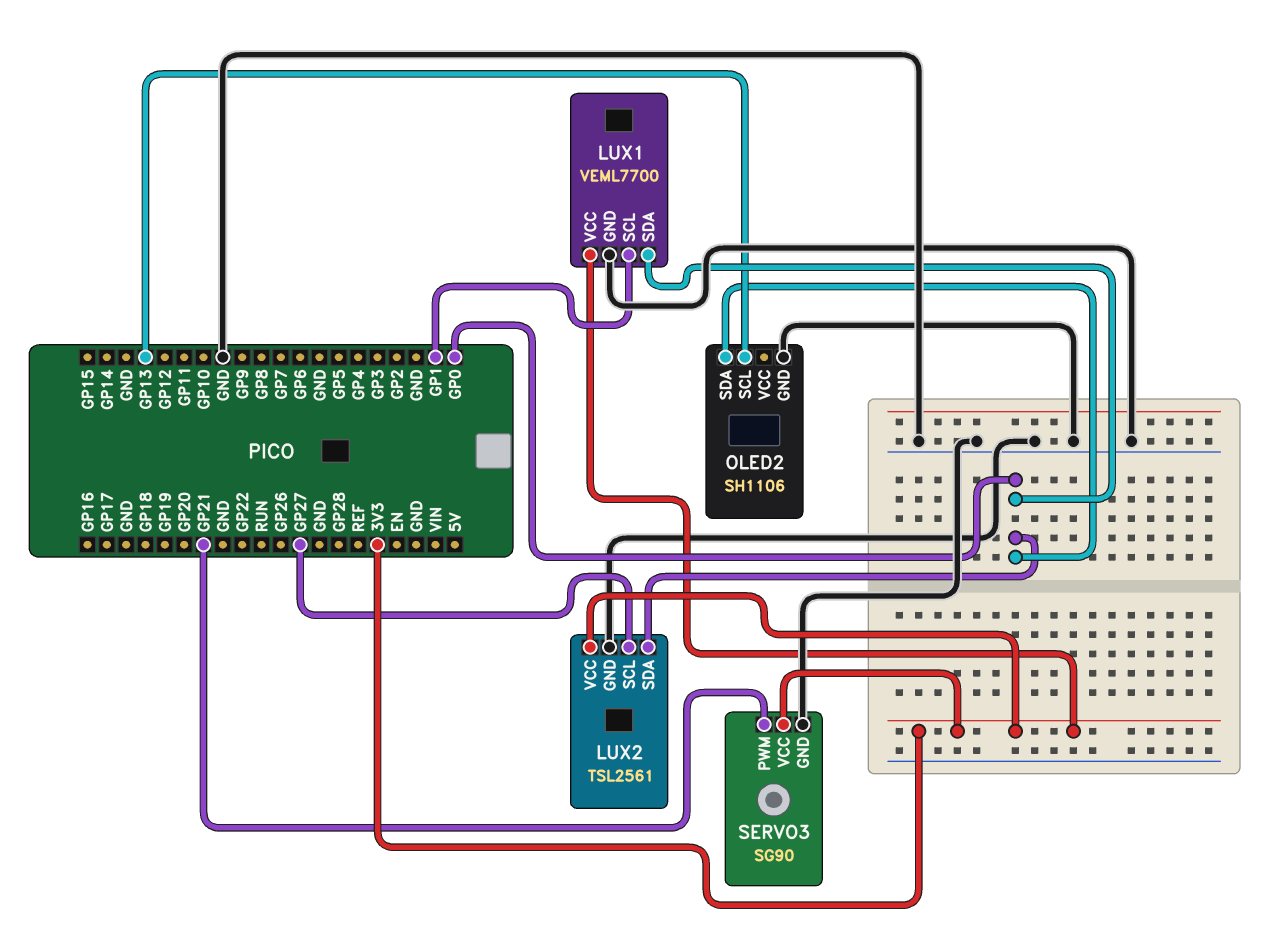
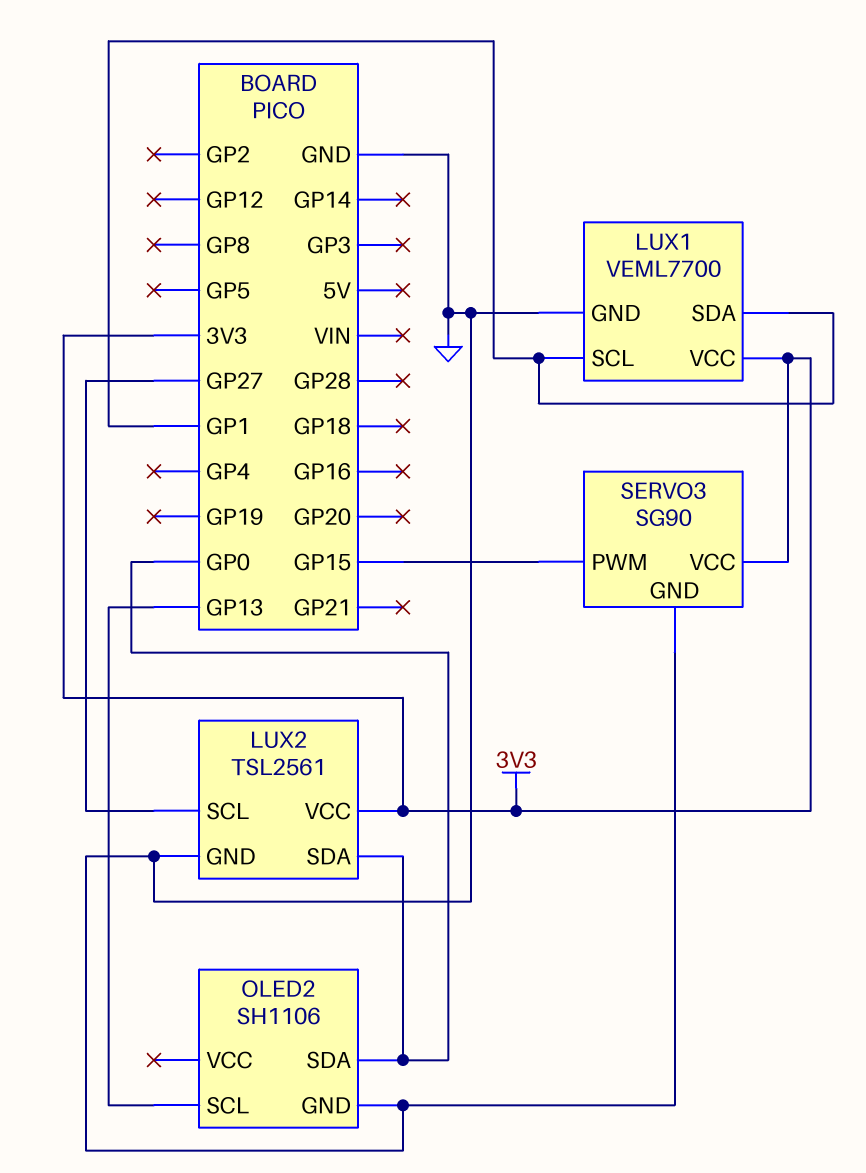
LUX1 pin SDA: GP0 -> GP1
SERVO3 pin PWM: GP21 -> GP15

